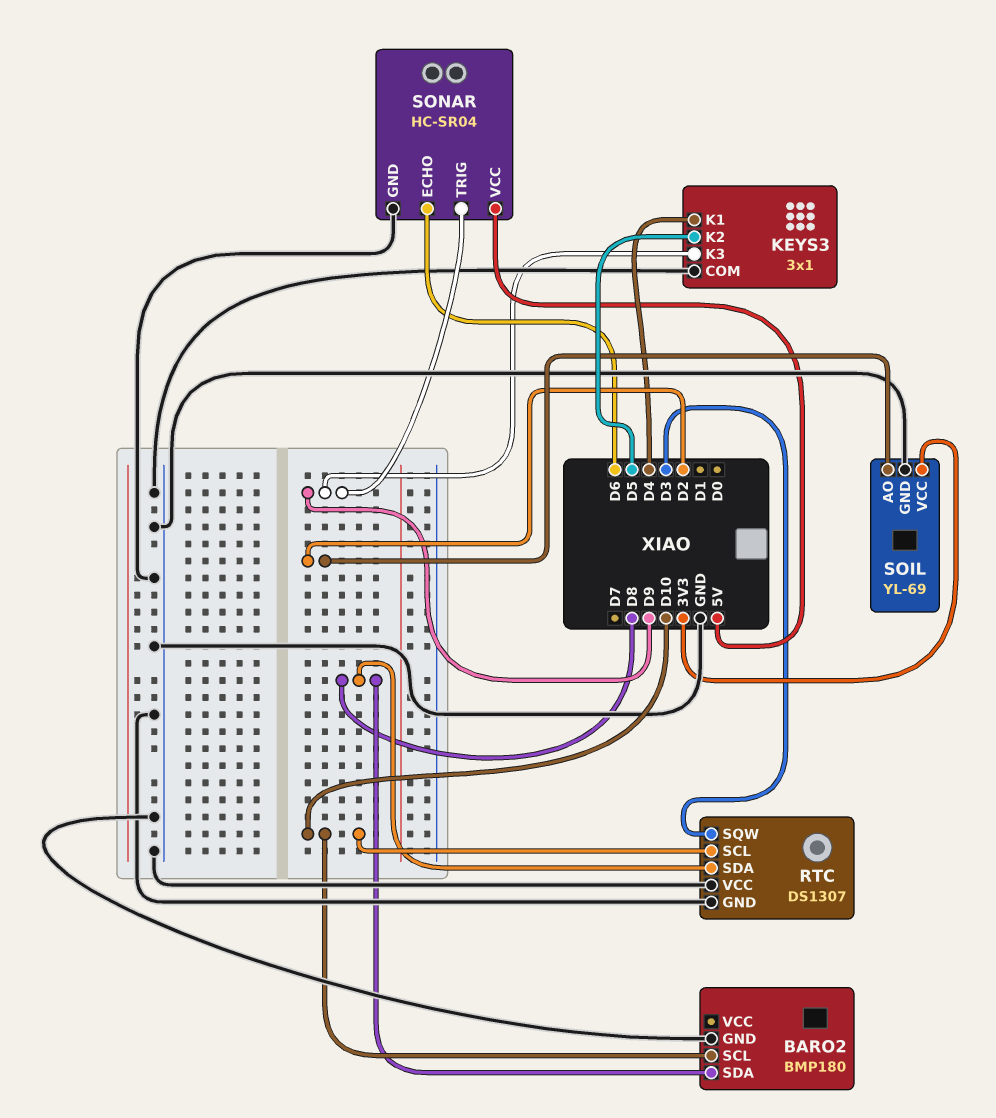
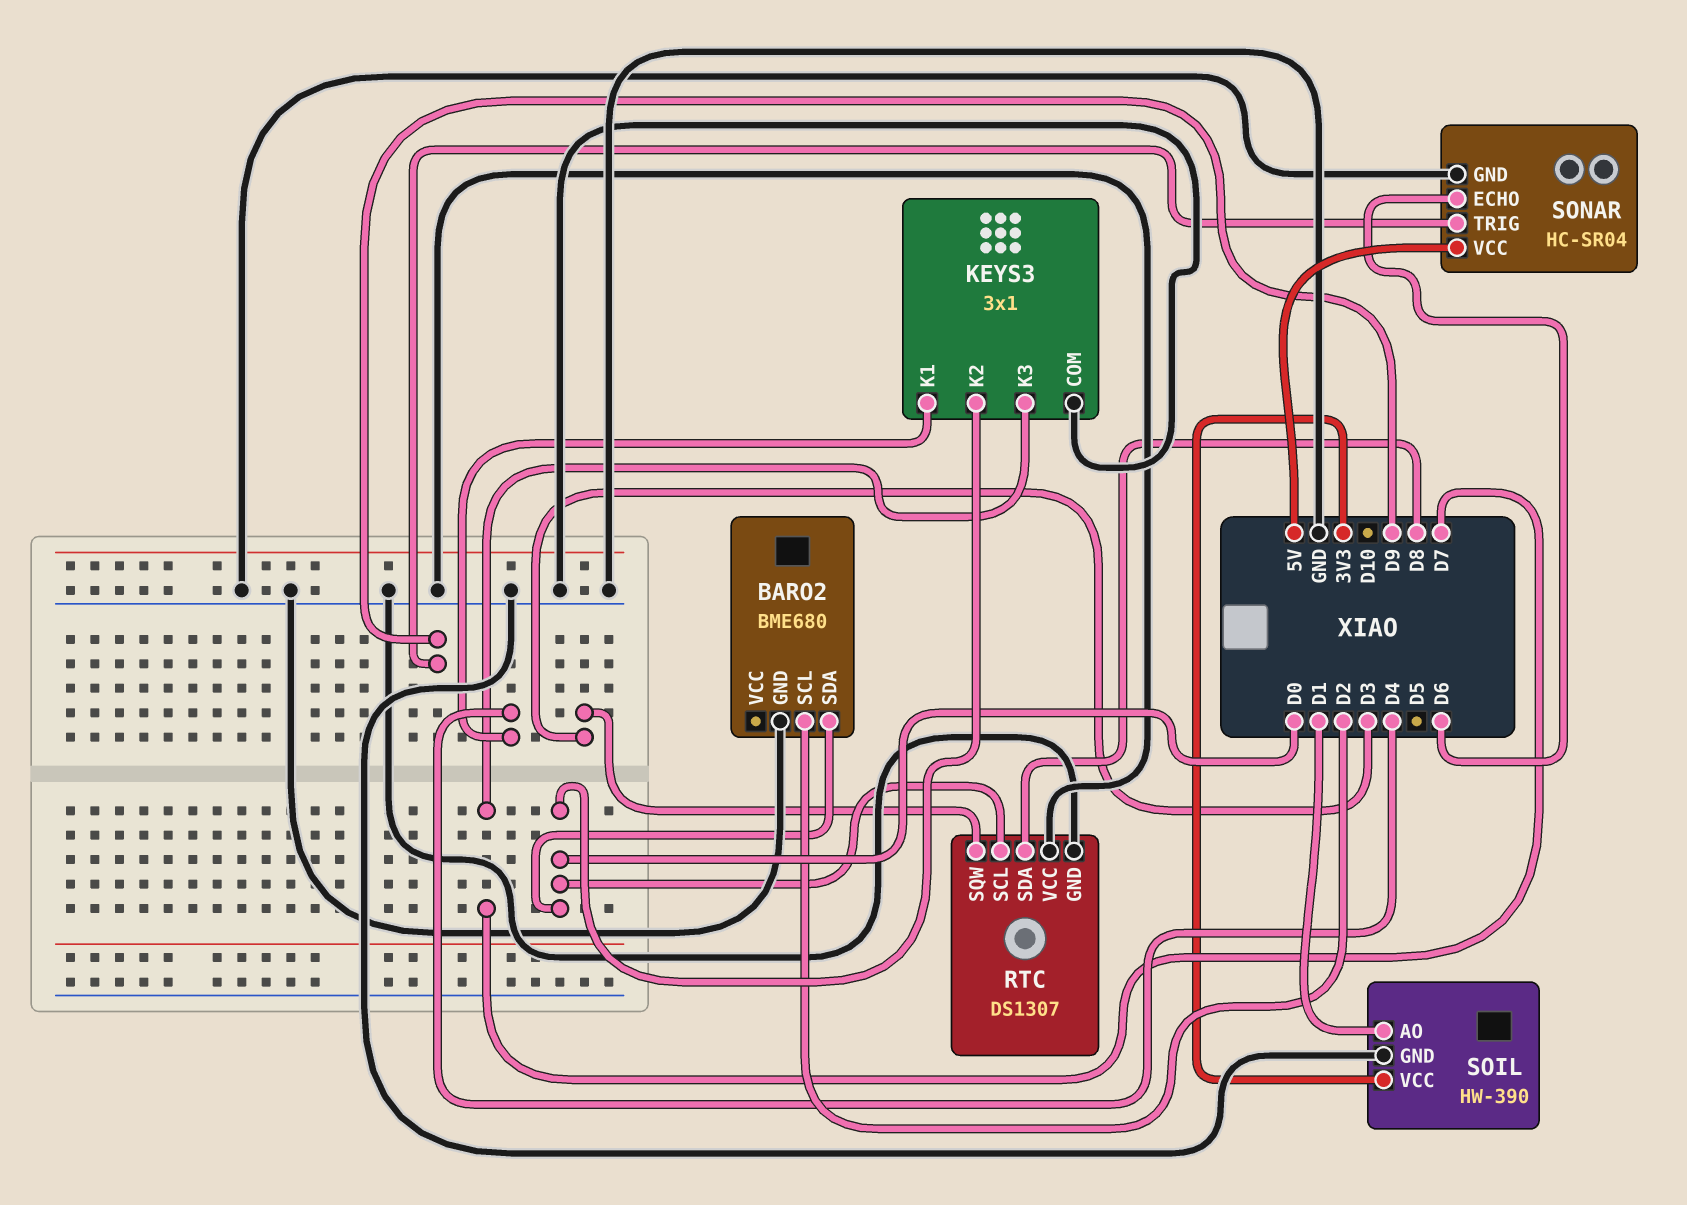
BARO2: BMP180 -> BME680
BARO2 pin SCL: D10 -> D2
BARO2 pin SDA: D8 -> D0
KEYS3 pin K2: D5 -> D0
KEYS3 pin K3: D9 -> D7
RTC pin SCL: D10 -> D0
SOIL: YL-69 -> HW-390
SOIL pin AO: D2 -> D1

